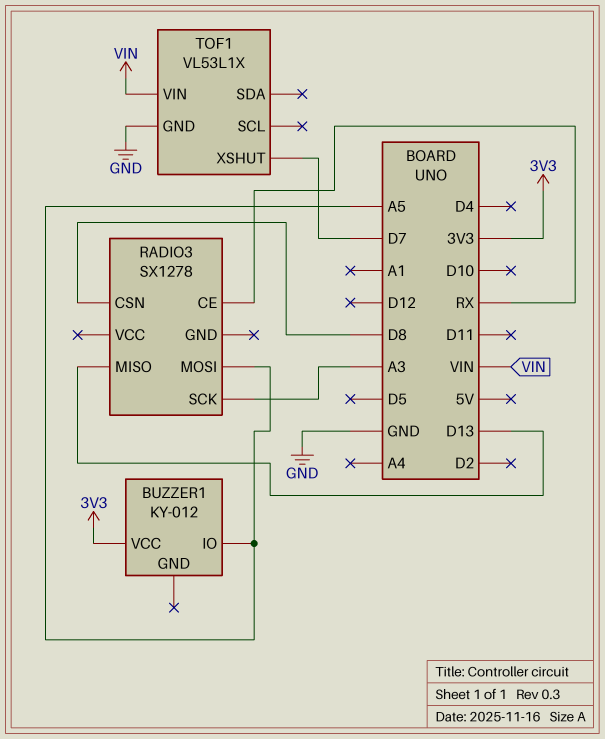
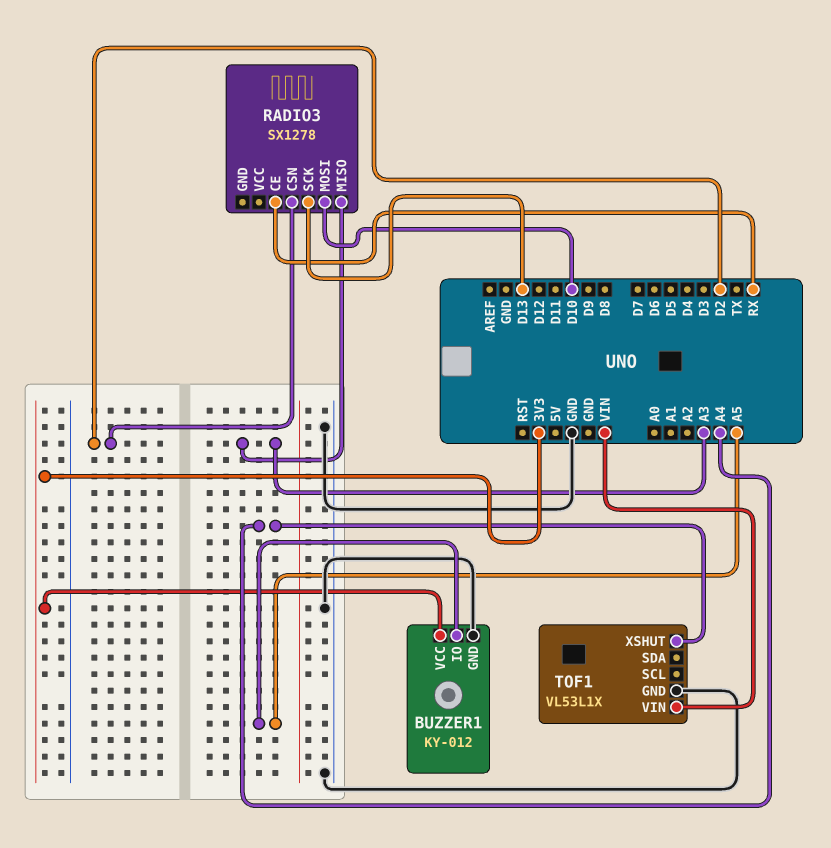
BUZZER1 pin GND: none -> GND
RADIO3 pin CSN: D8 -> D2
RADIO3 pin MISO: D13 -> A3
RADIO3 pin MOSI: A5 -> D10
RADIO3 pin SCK: A3 -> D13
TOF1 pin XSHUT: D7 -> A4

